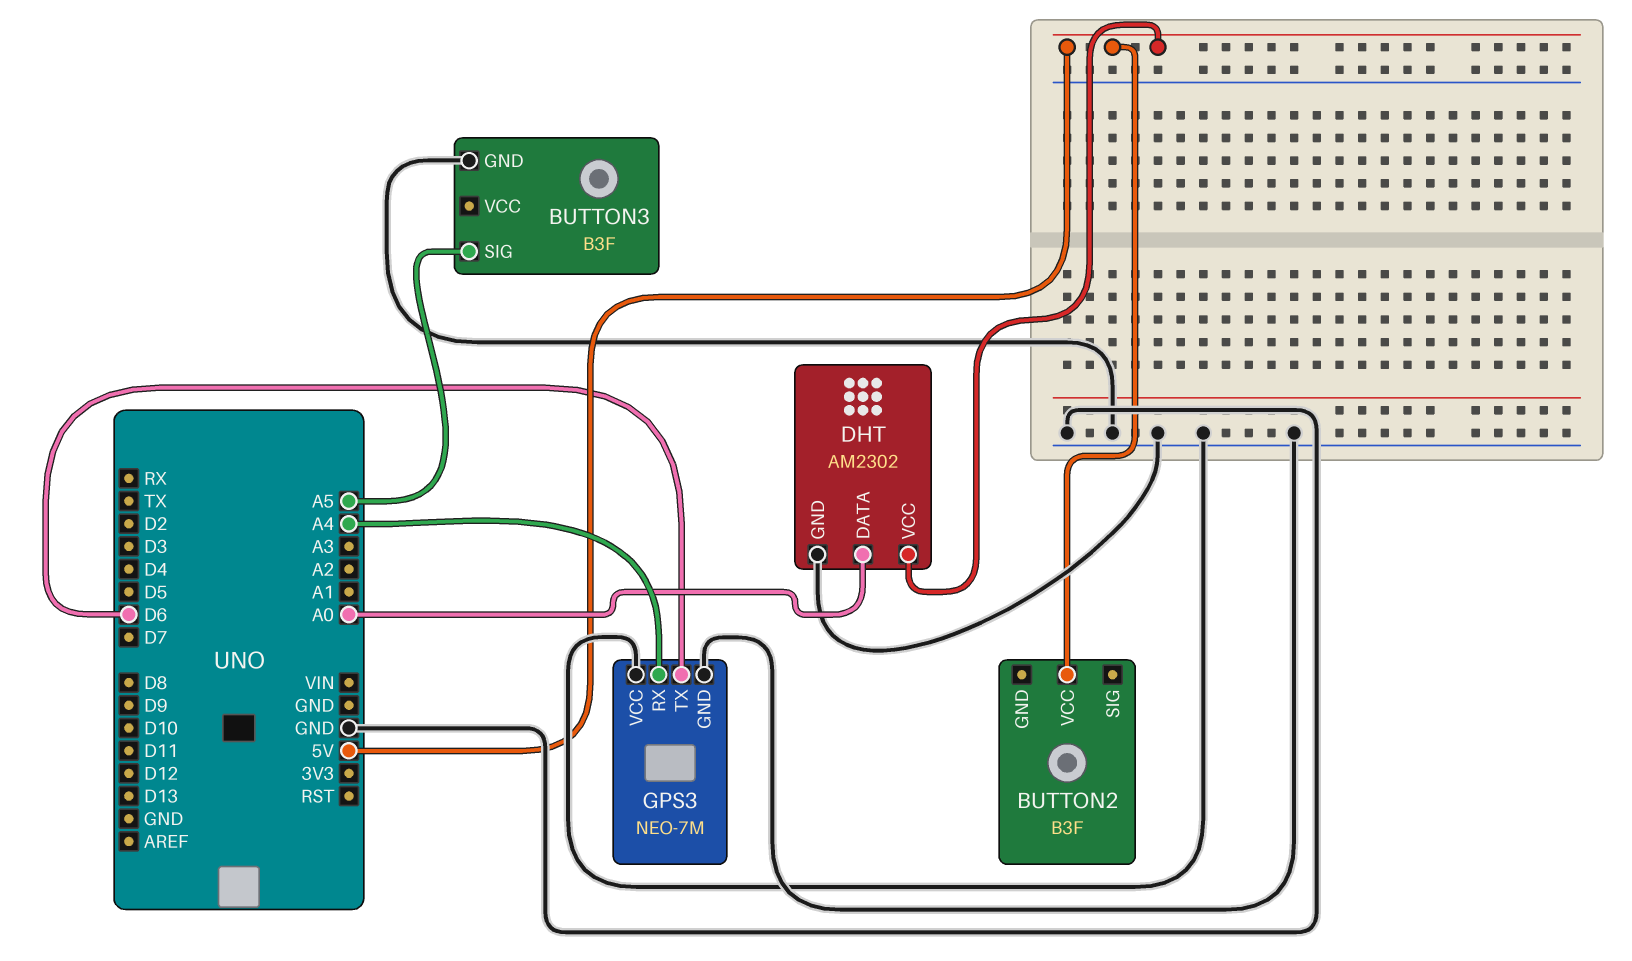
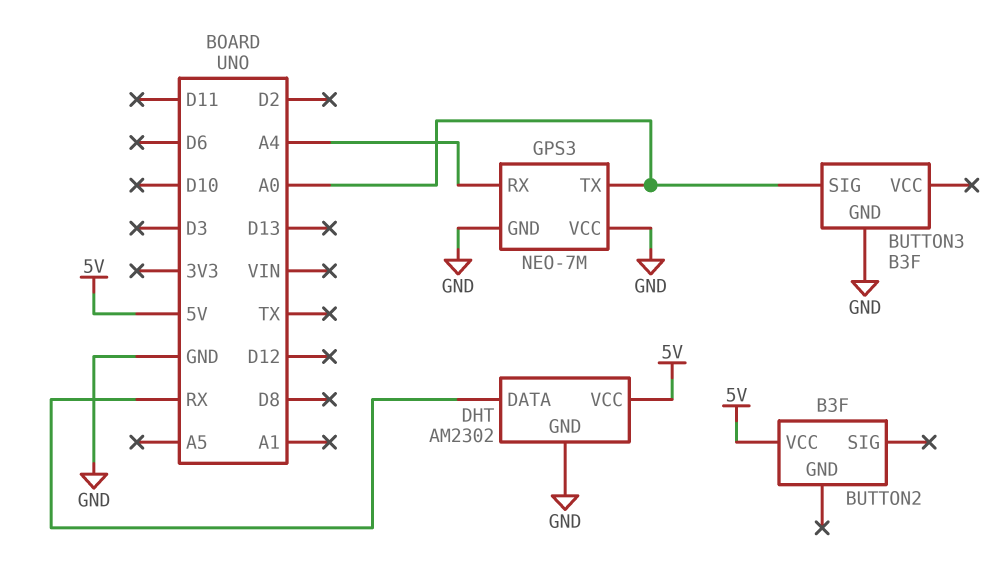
BUTTON3 pin SIG: A5 -> A0
DHT pin DATA: A0 -> RX
GPS3 pin TX: D6 -> A0

